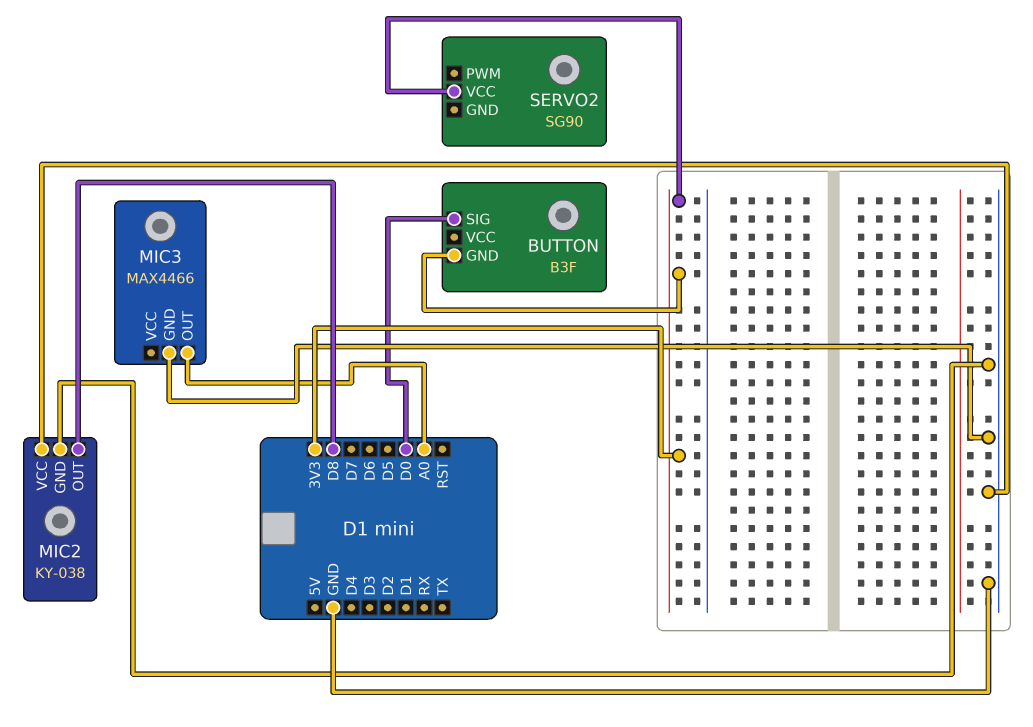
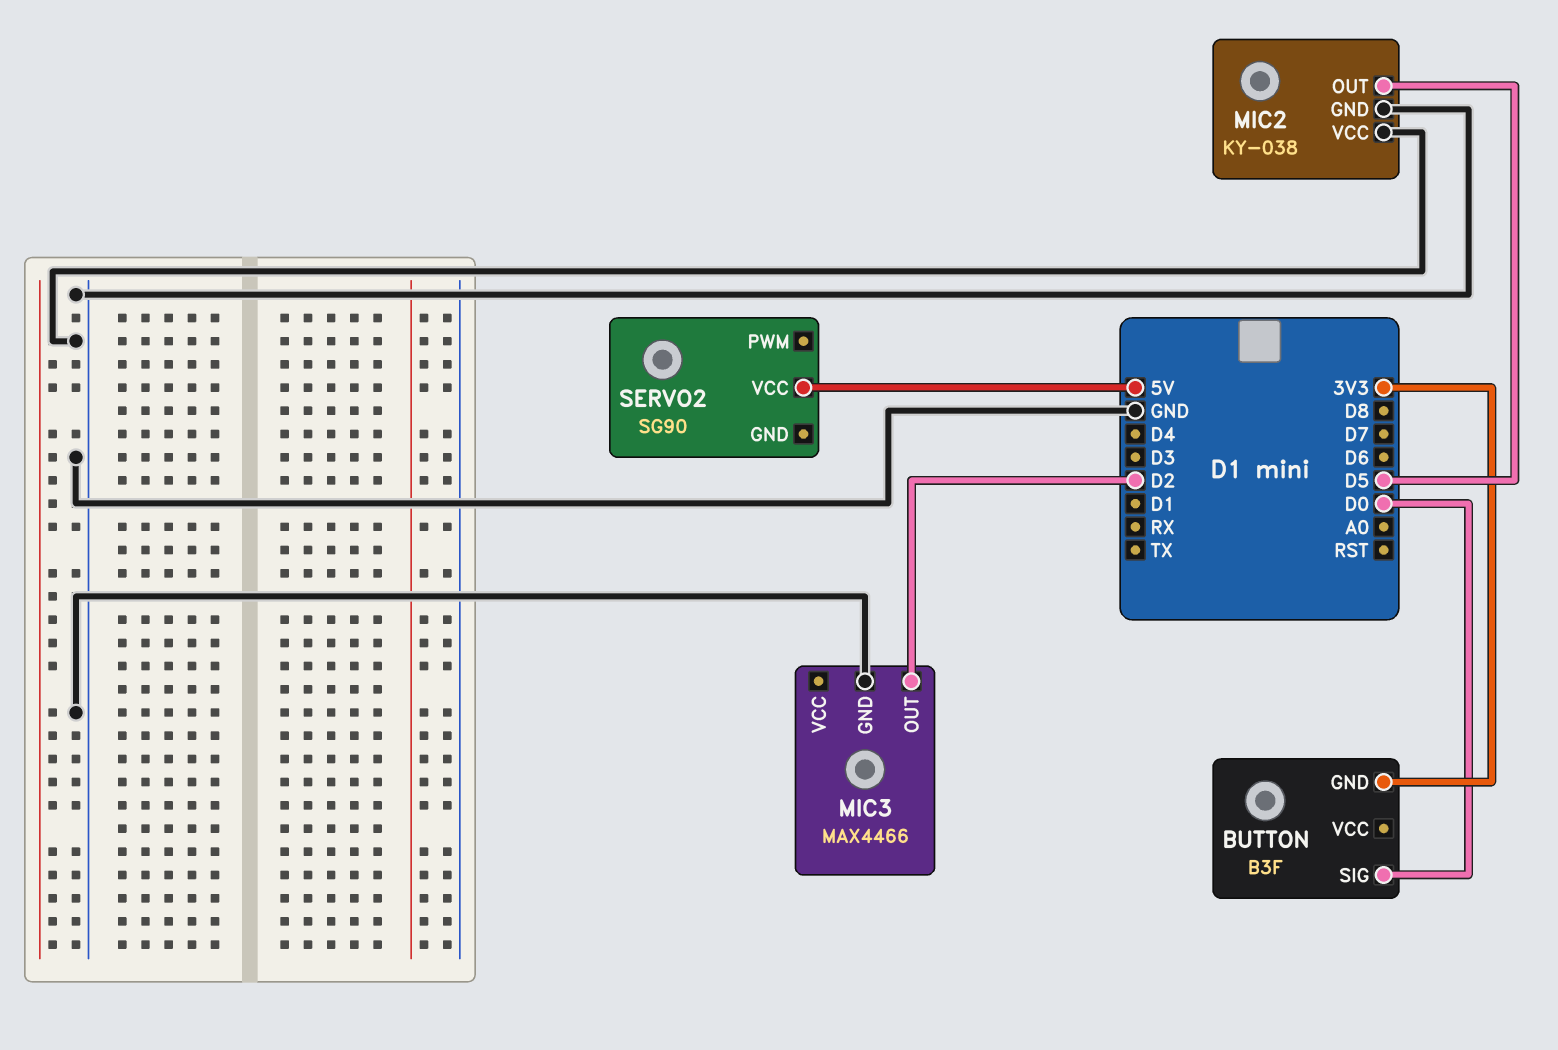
MIC2 pin OUT: D8 -> D5
MIC3 pin OUT: A0 -> D2
SERVO2 pin VCC: 3V3 -> 5V

